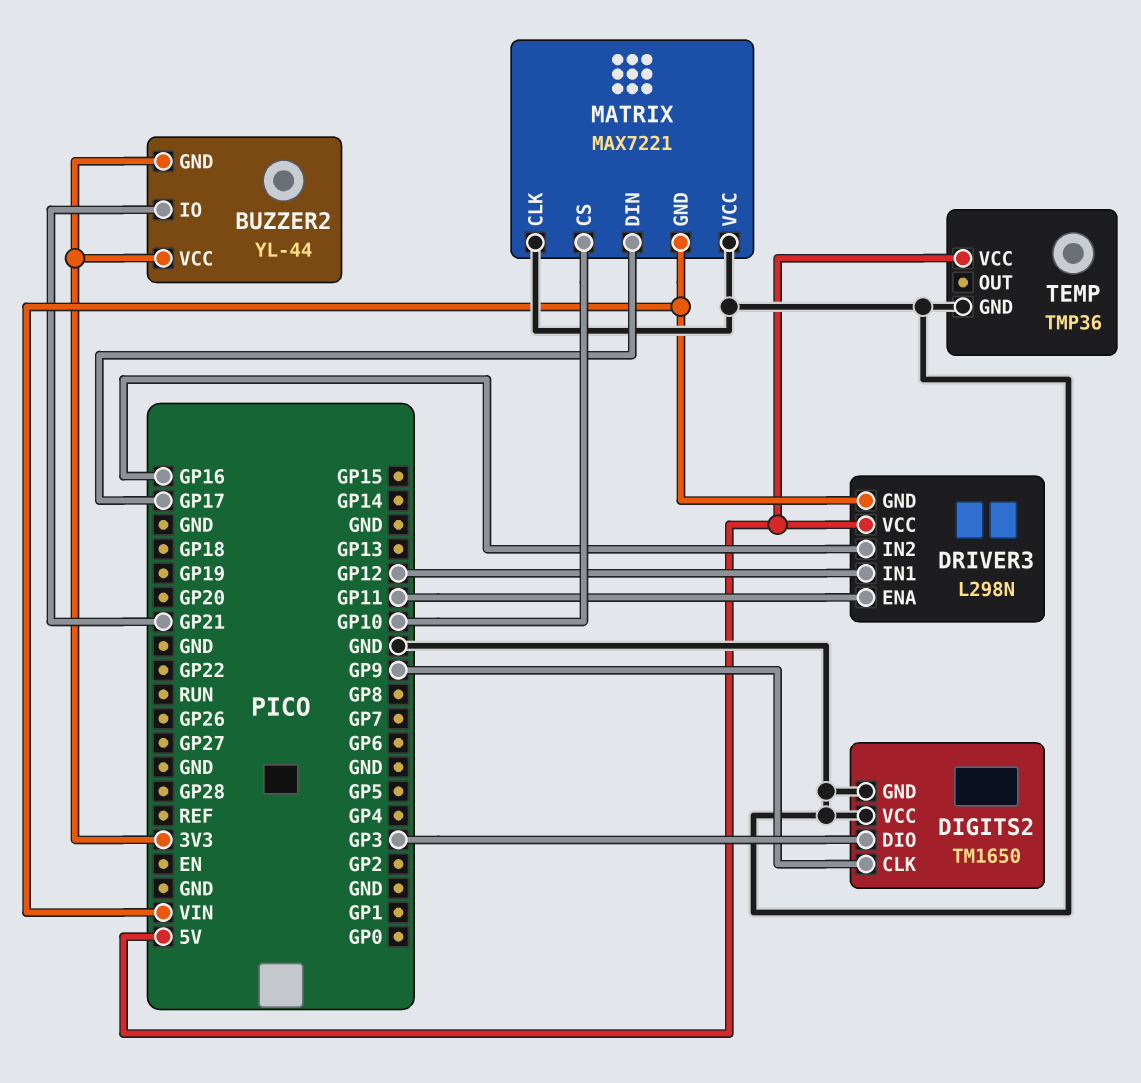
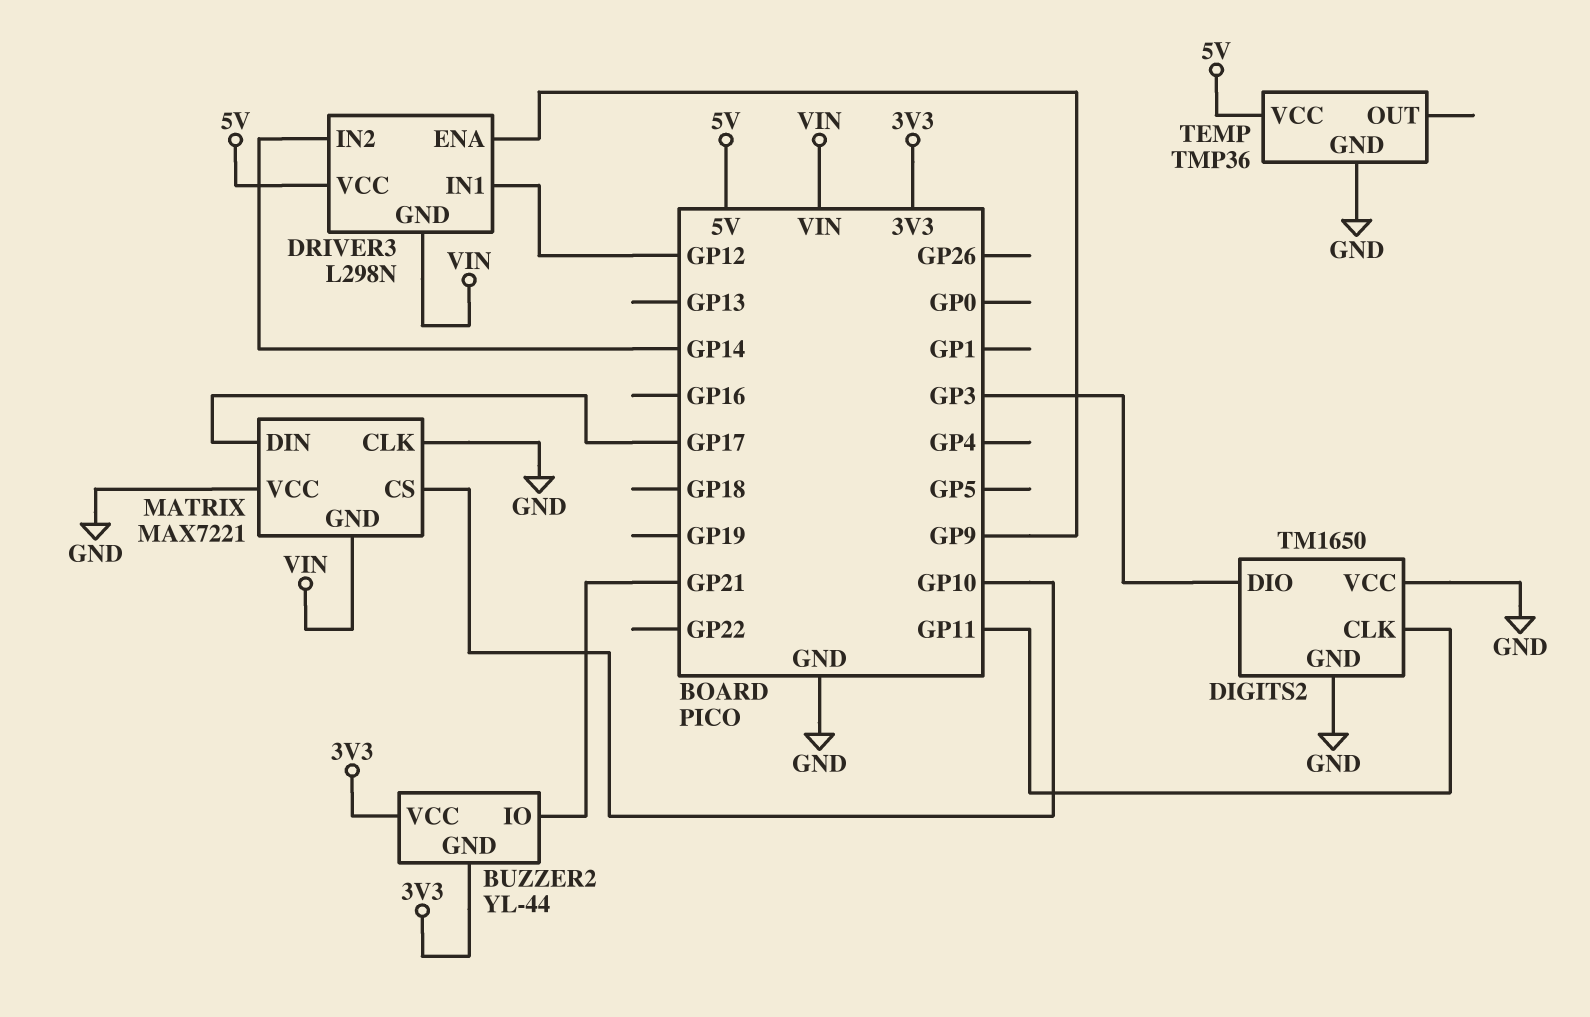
DIGITS2 pin CLK: GP9 -> GP11
DRIVER3 pin ENA: GP11 -> GP9
DRIVER3 pin IN2: GP16 -> GP14

